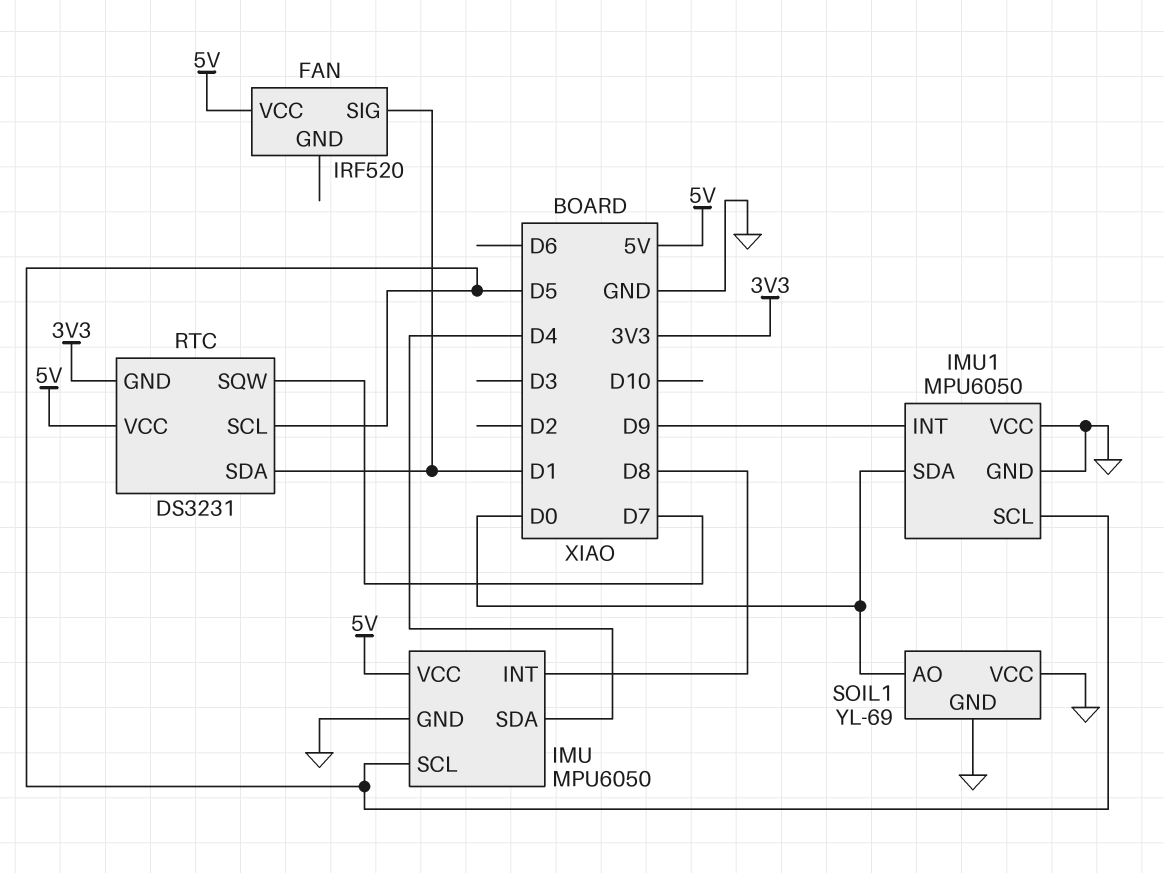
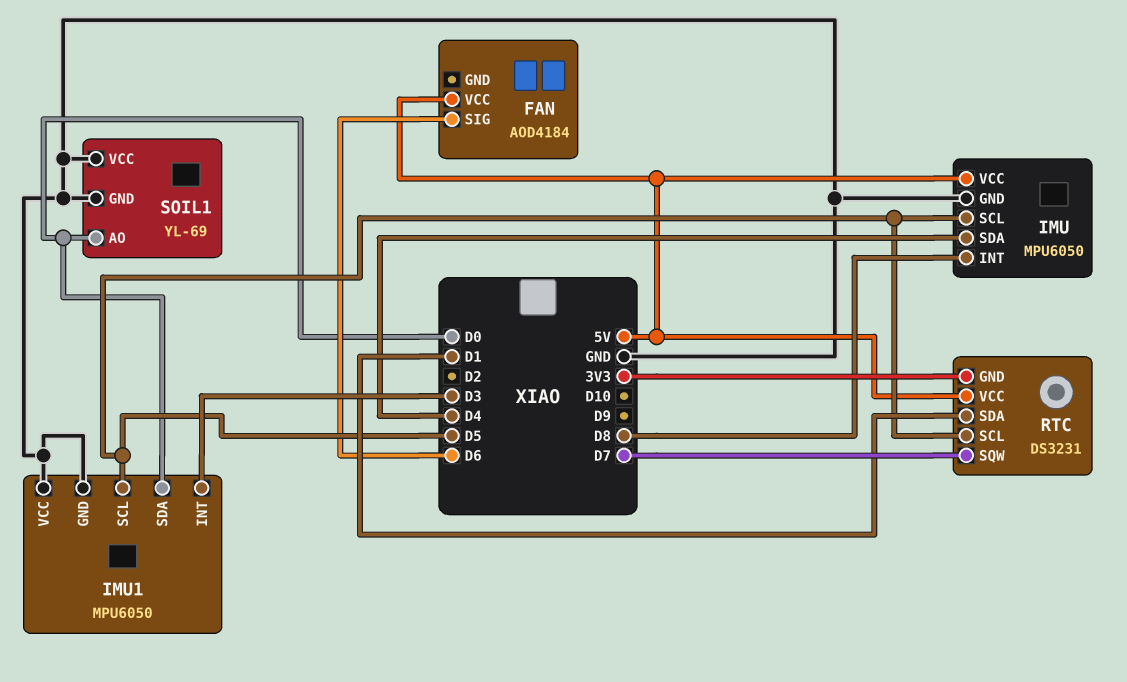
FAN: IRF520 -> AOD4184
FAN pin SIG: D1 -> D6
IMU1 pin INT: D9 -> D3

